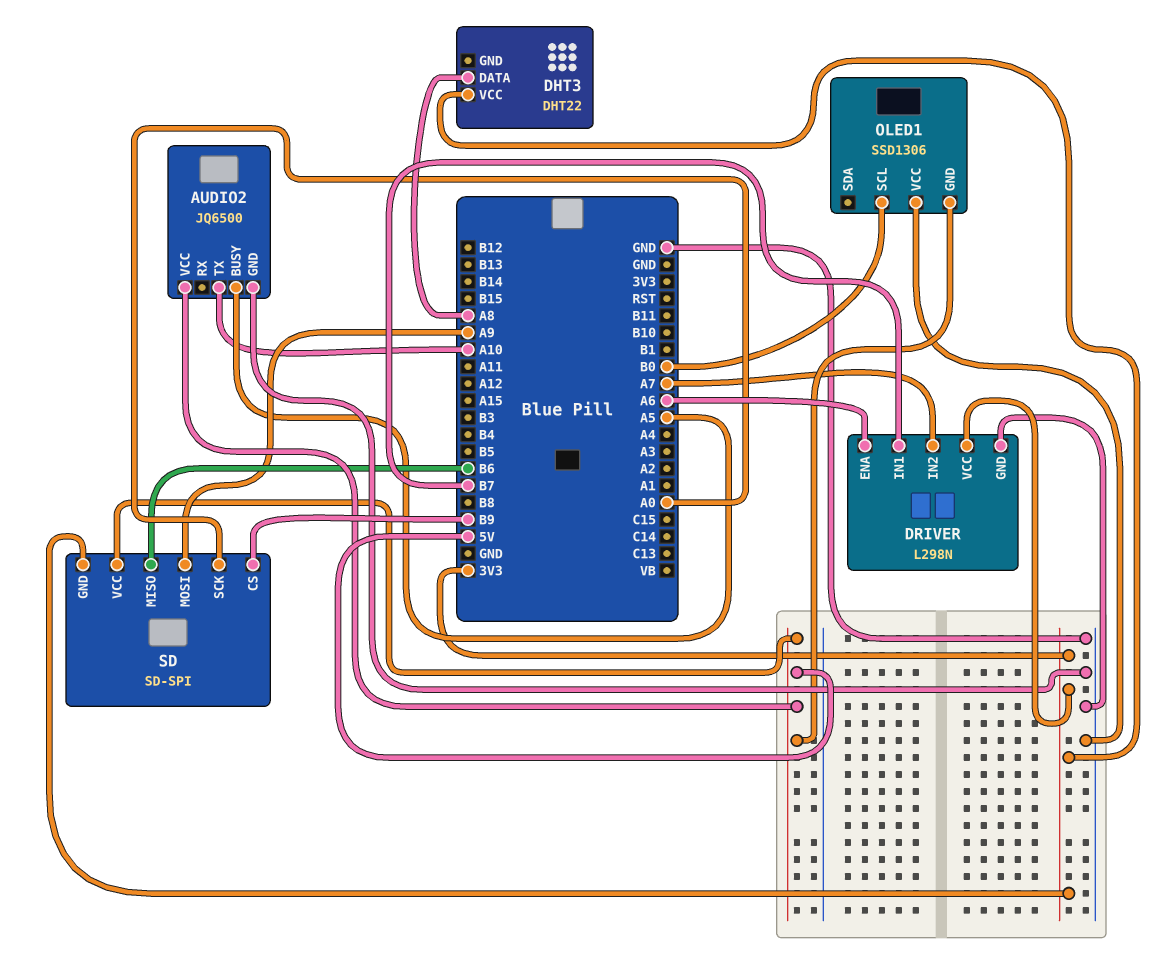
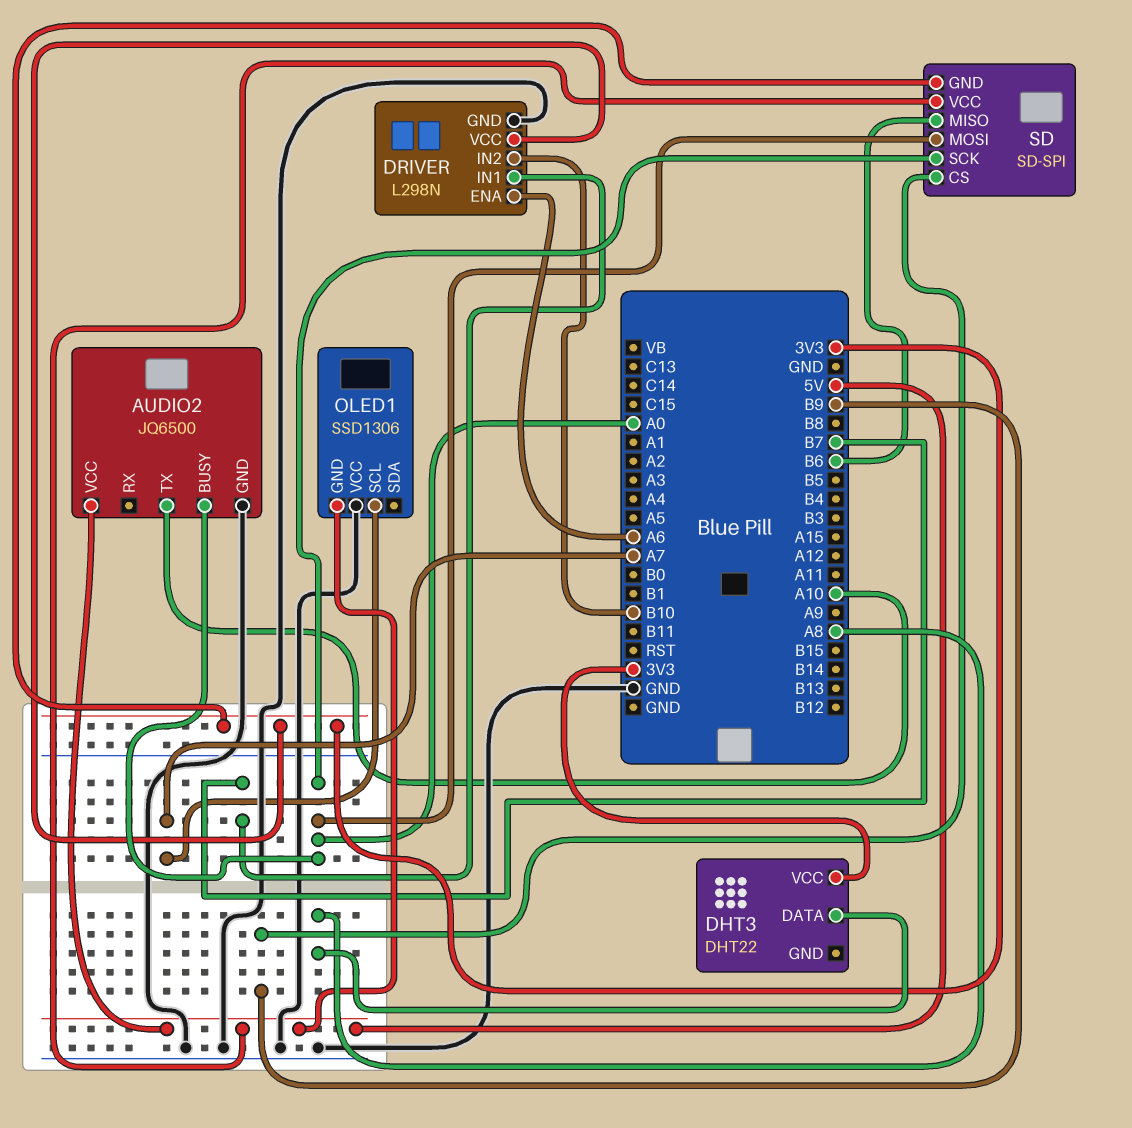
AUDIO2 pin BUSY: A5 -> A0
DRIVER pin IN2: A7 -> B10
OLED1 pin SCL: B0 -> A7
SD pin MOSI: A9 -> A0

